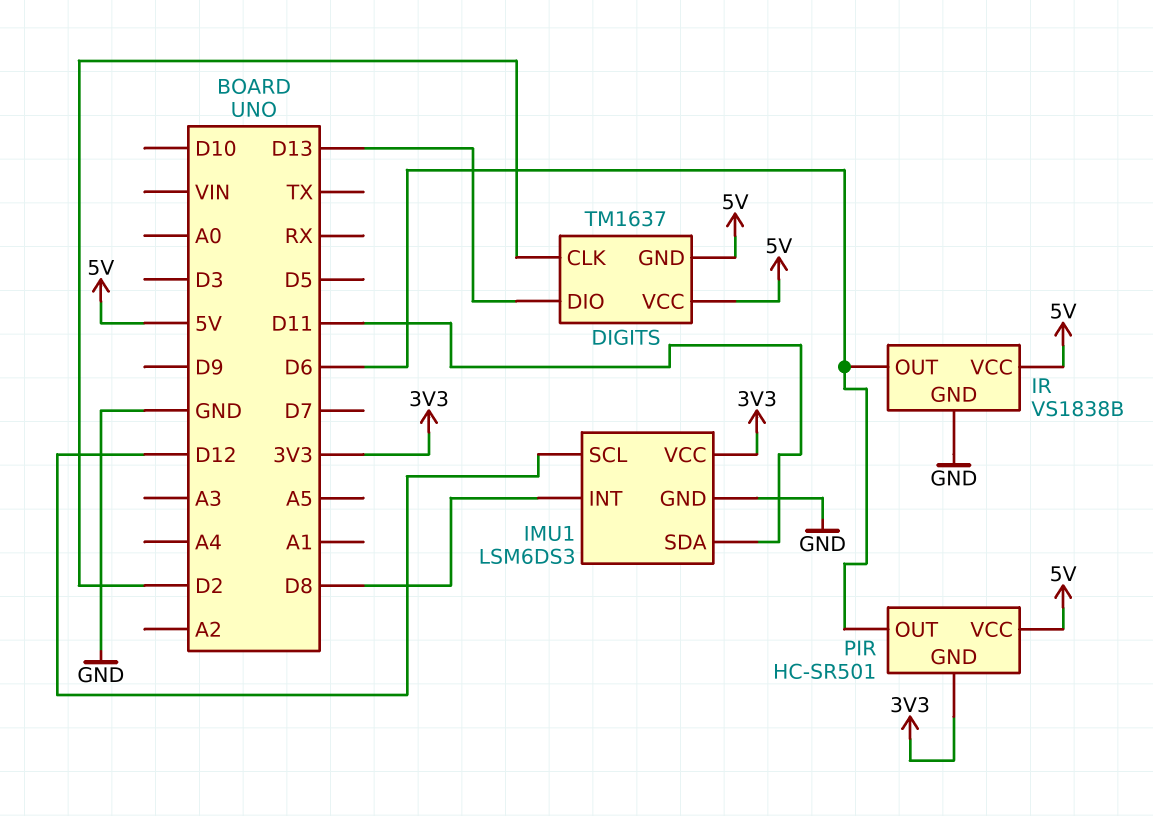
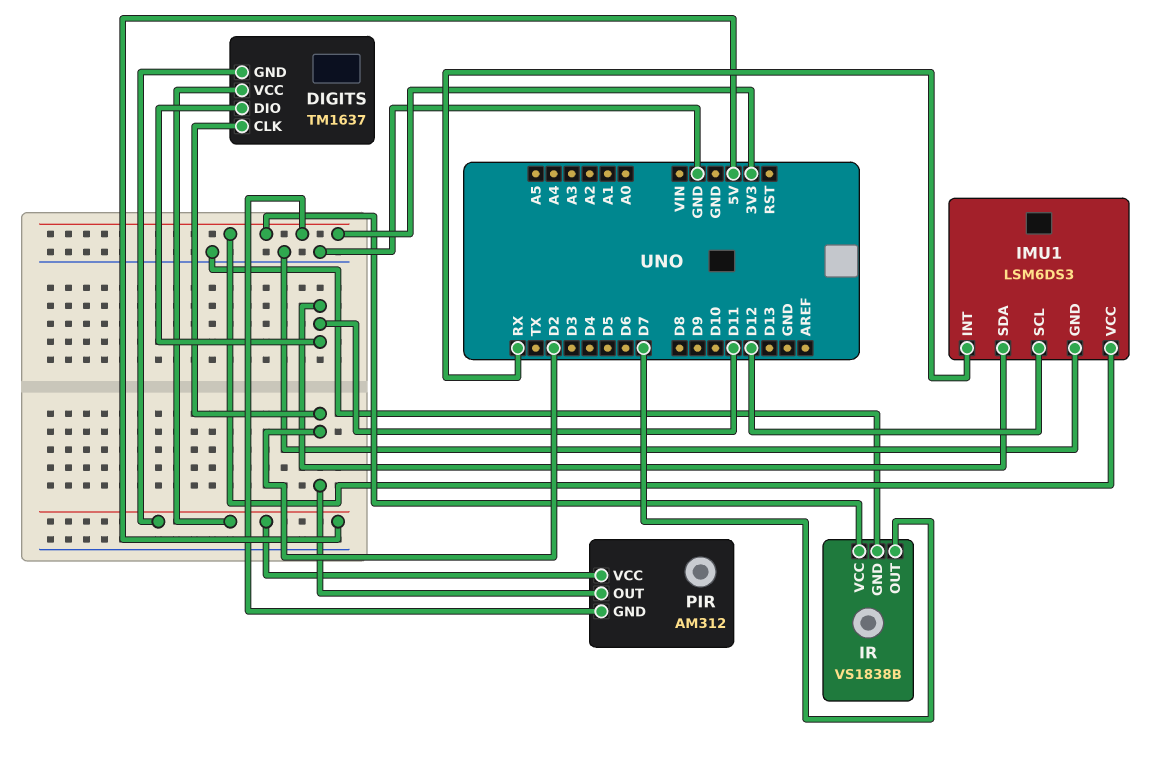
DIGITS pin DIO: D13 -> D11
IMU1 pin INT: D8 -> RX
IR pin OUT: D6 -> D7
IR pin VCC: 5V -> 3V3
PIR: HC-SR501 -> AM312
PIR pin OUT: D6 -> D2

